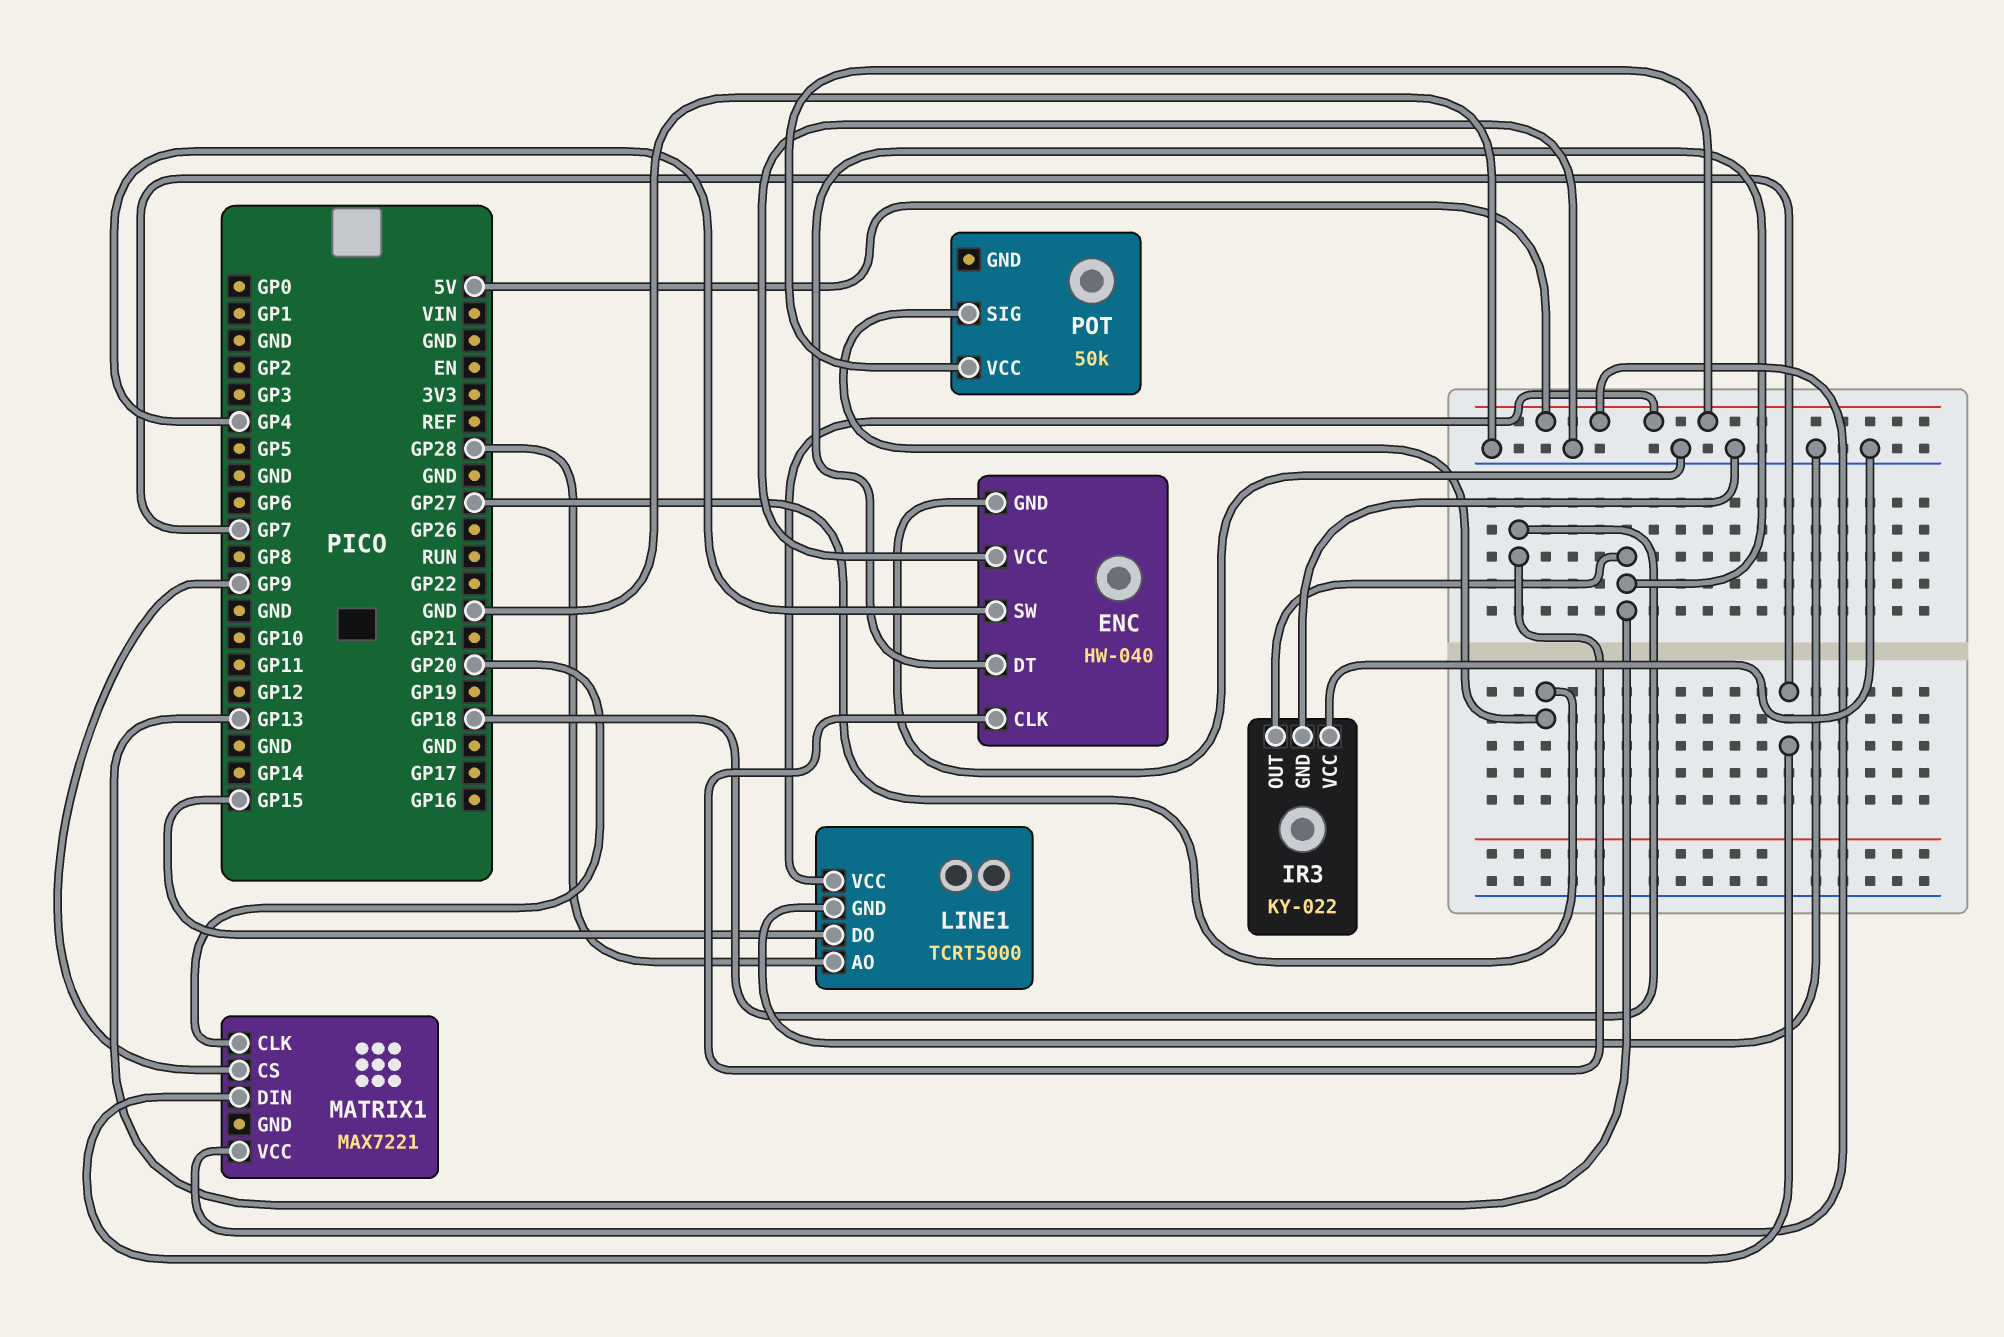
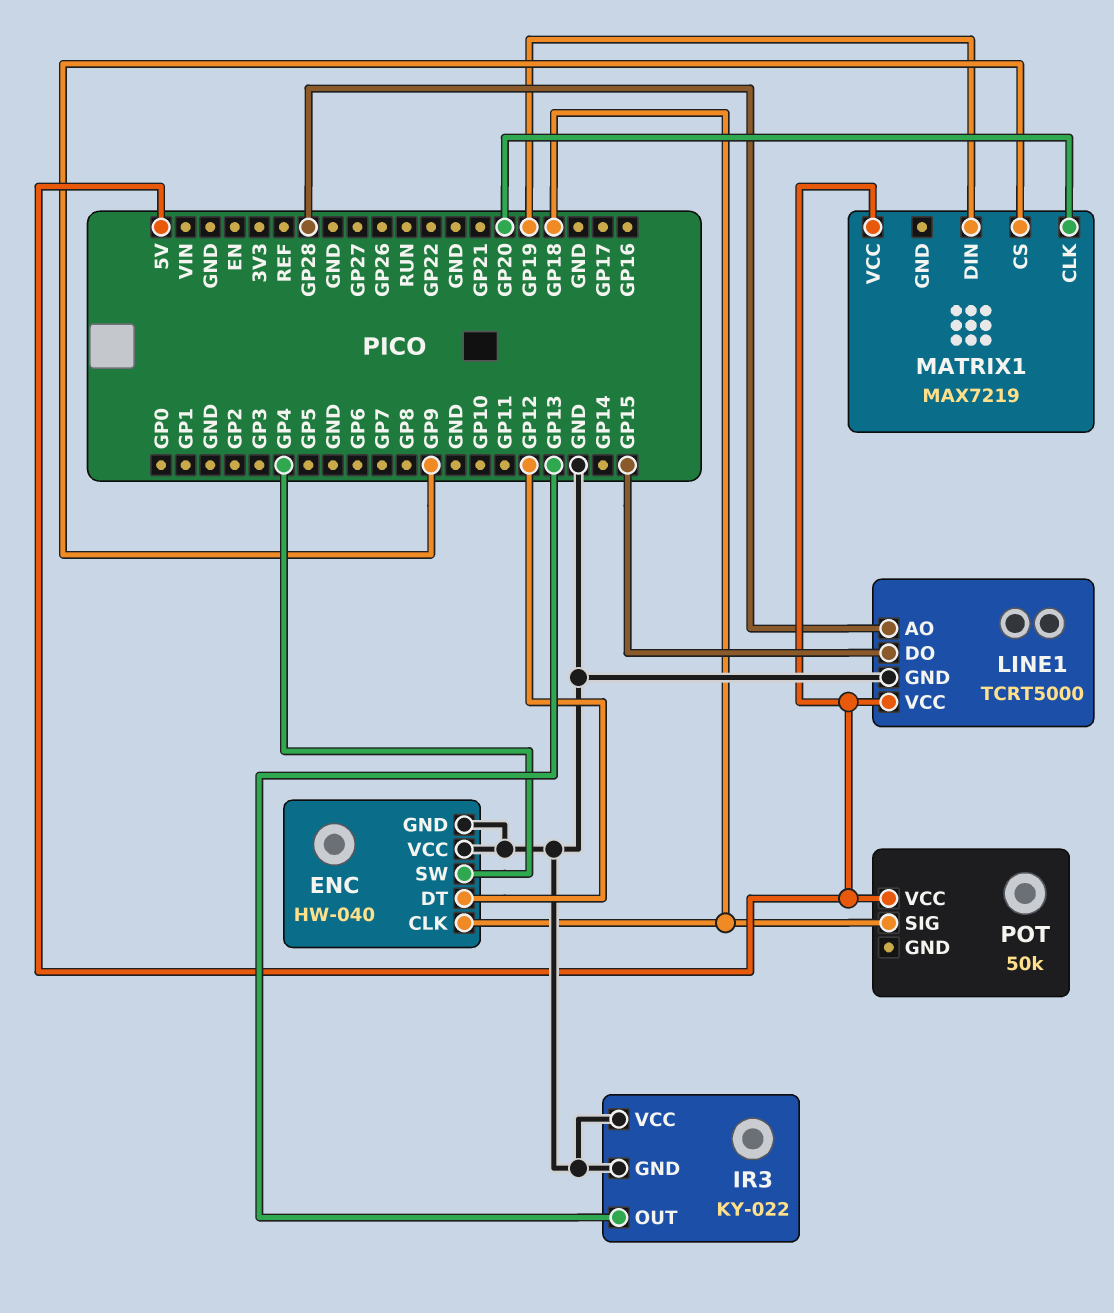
ENC pin DT: GP13 -> GP12
MATRIX1: MAX7221 -> MAX7219
MATRIX1 pin DIN: GP7 -> GP19
POT pin SIG: GP27 -> GP18

